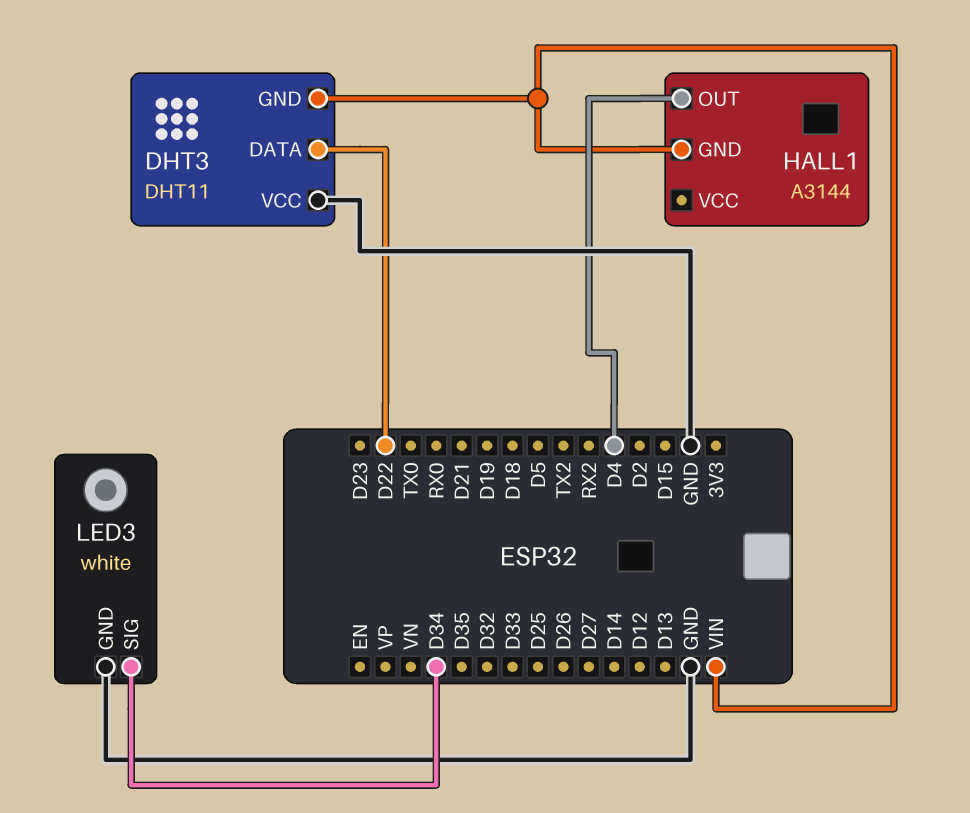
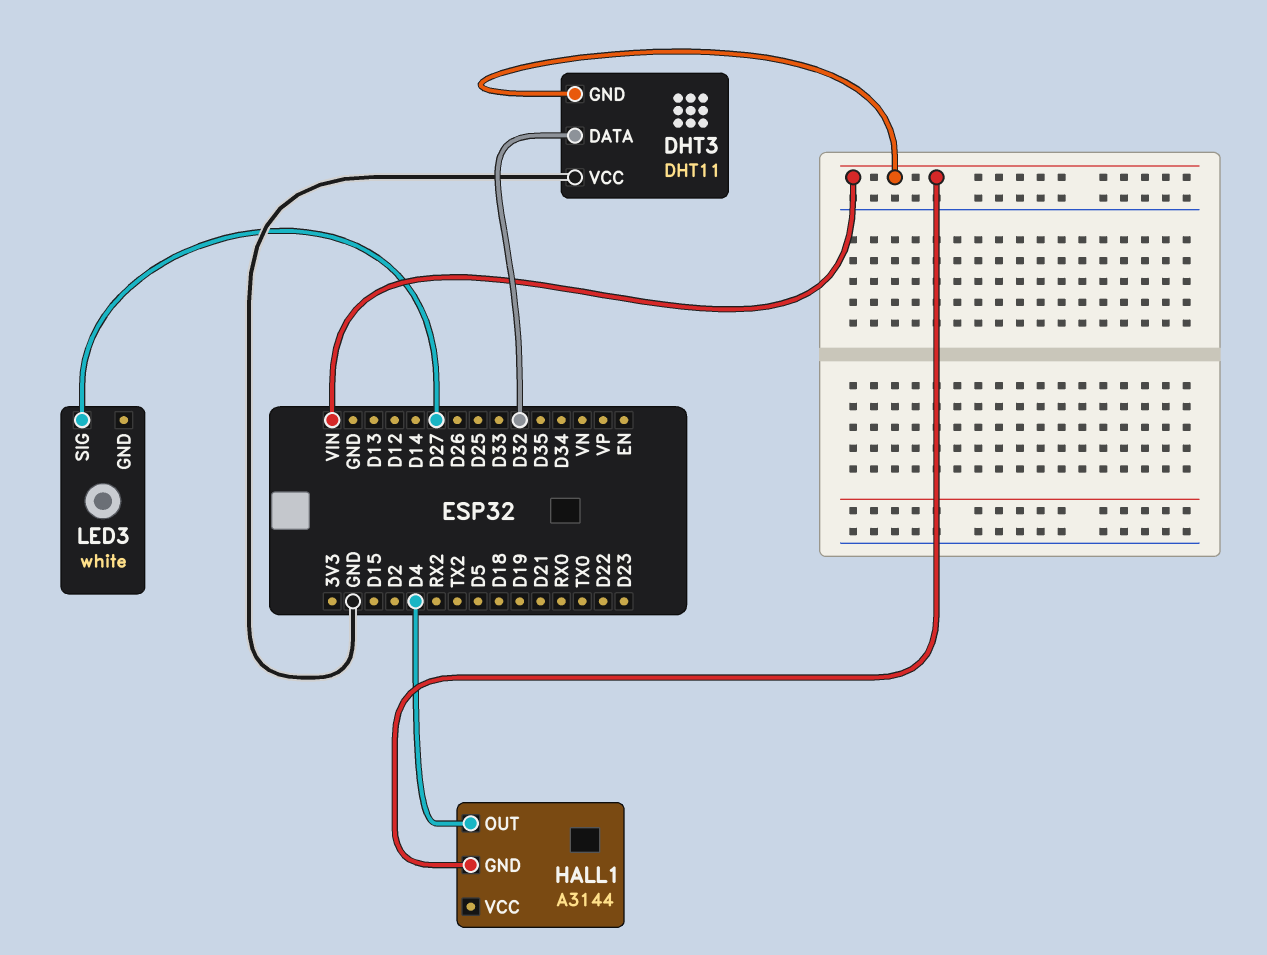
DHT3 pin DATA: D22 -> D32
LED3 pin GND: GND -> none
LED3 pin SIG: D34 -> D27

